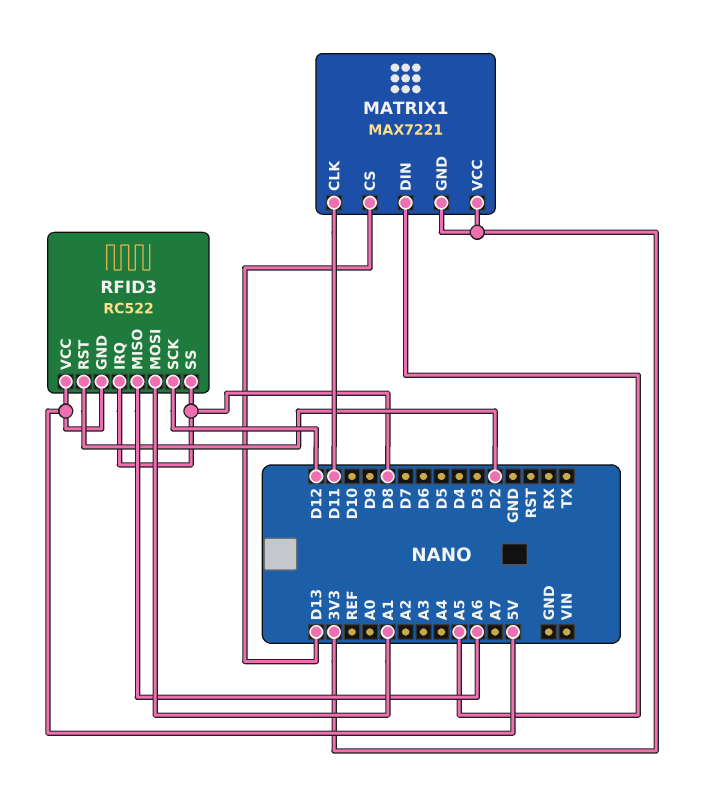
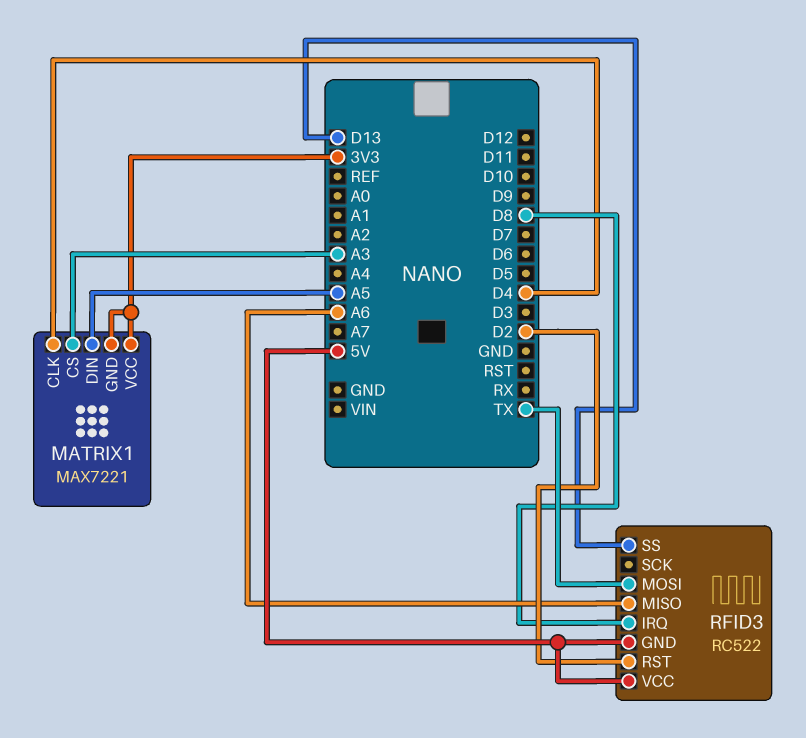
MATRIX1 pin CLK: D11 -> D4
MATRIX1 pin CS: D13 -> A3
RFID3 pin MOSI: A1 -> TX
RFID3 pin SCK: D12 -> none
RFID3 pin SS: D8 -> D13

